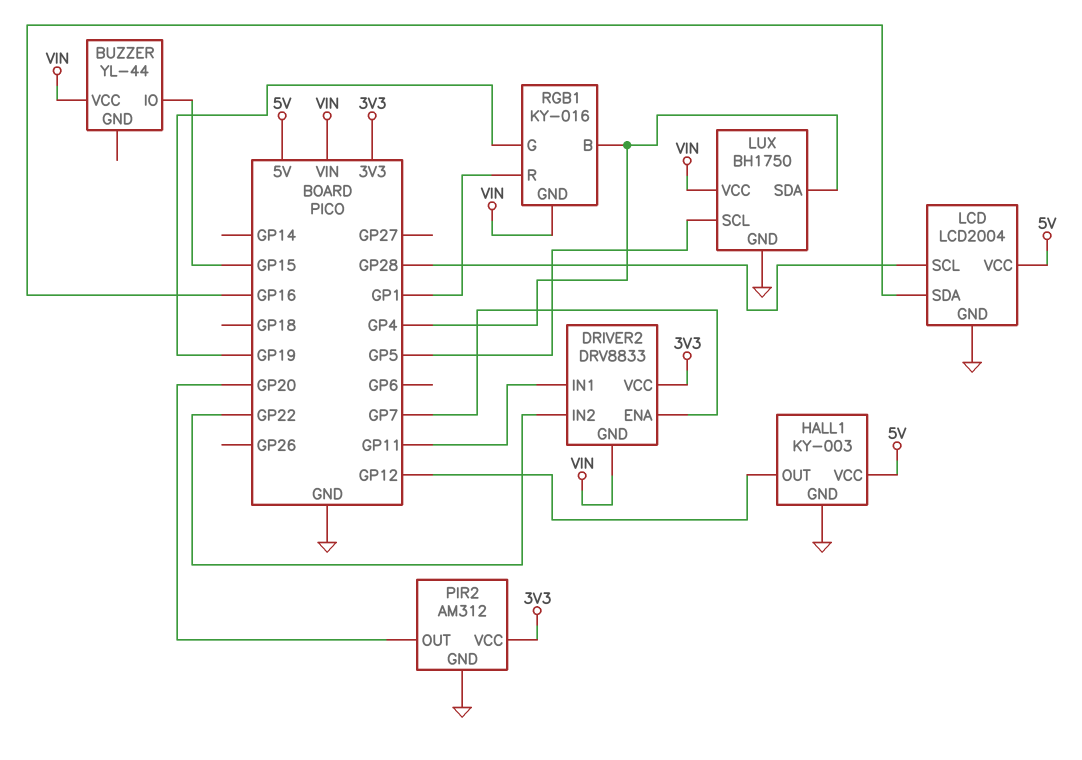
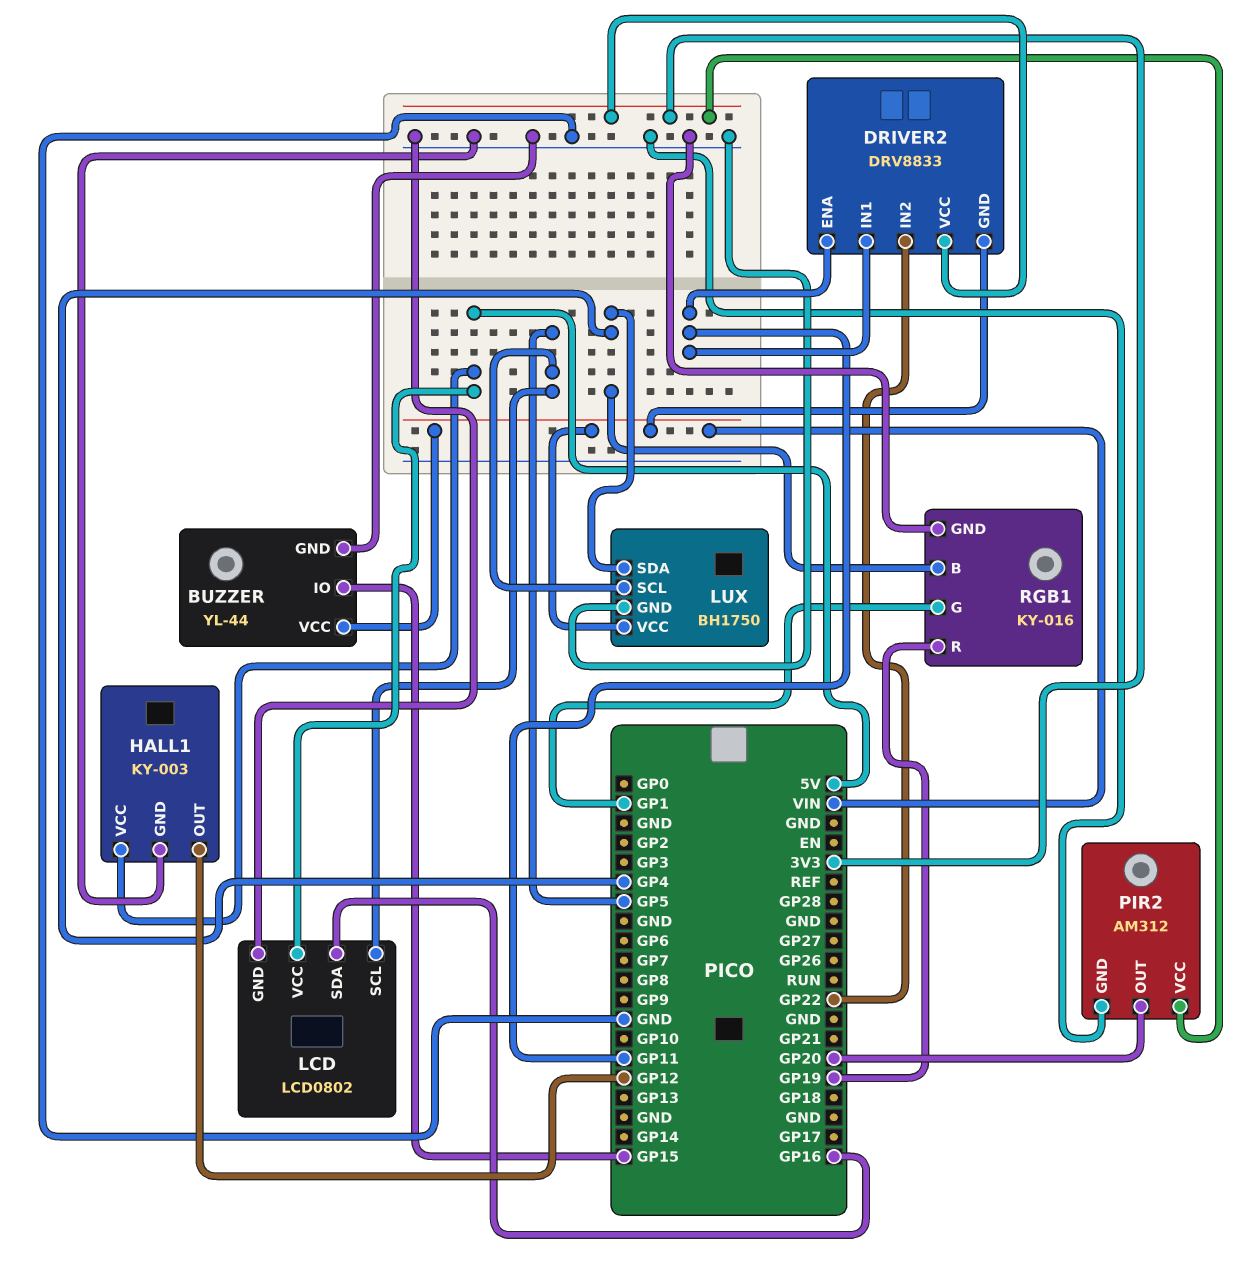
BUZZER pin GND: none -> GND
DRIVER2 pin ENA: GP7 -> GP11
LCD: LCD2004 -> LCD0802
LCD pin SCL: GP28 -> GP5
RGB1 pin G: GP19 -> GP1
RGB1 pin GND: VIN -> GND
RGB1 pin R: GP1 -> GP19

